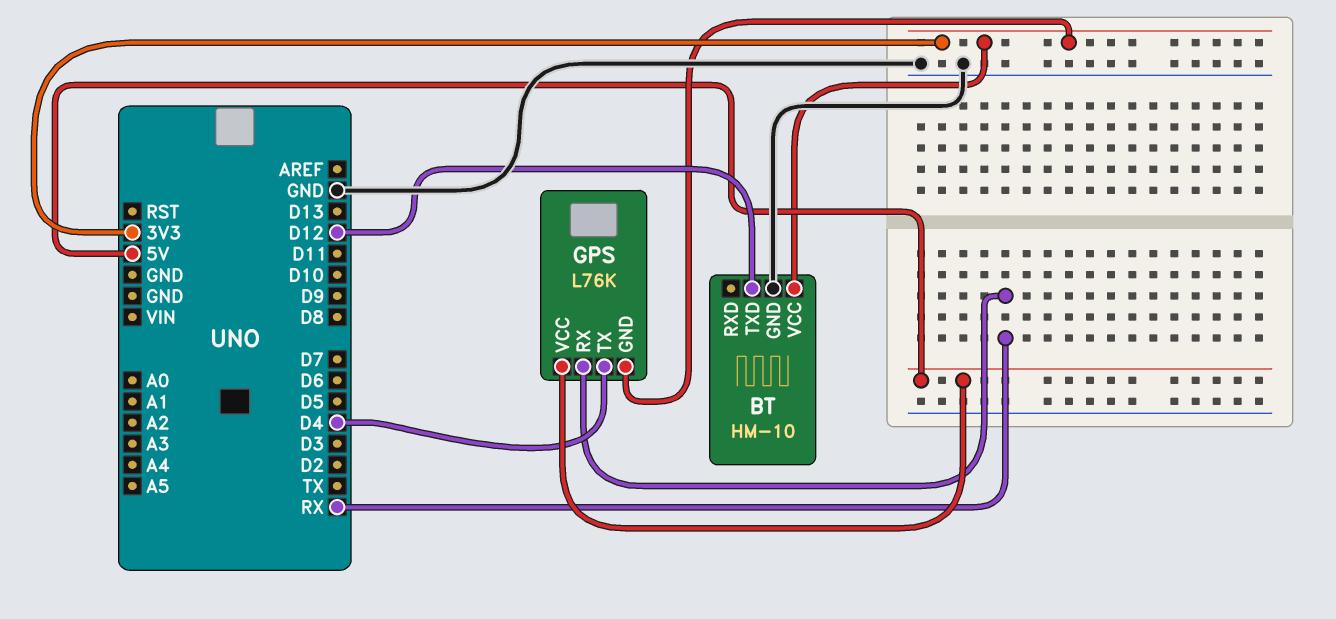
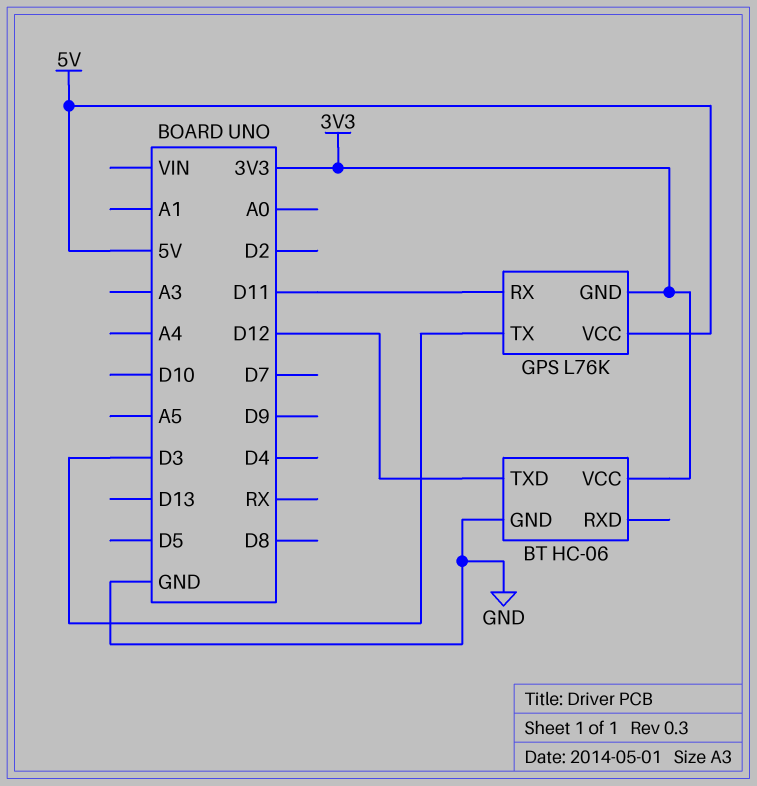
BT: HM-10 -> HC-06
GPS pin RX: RX -> D11
GPS pin TX: D4 -> D3

